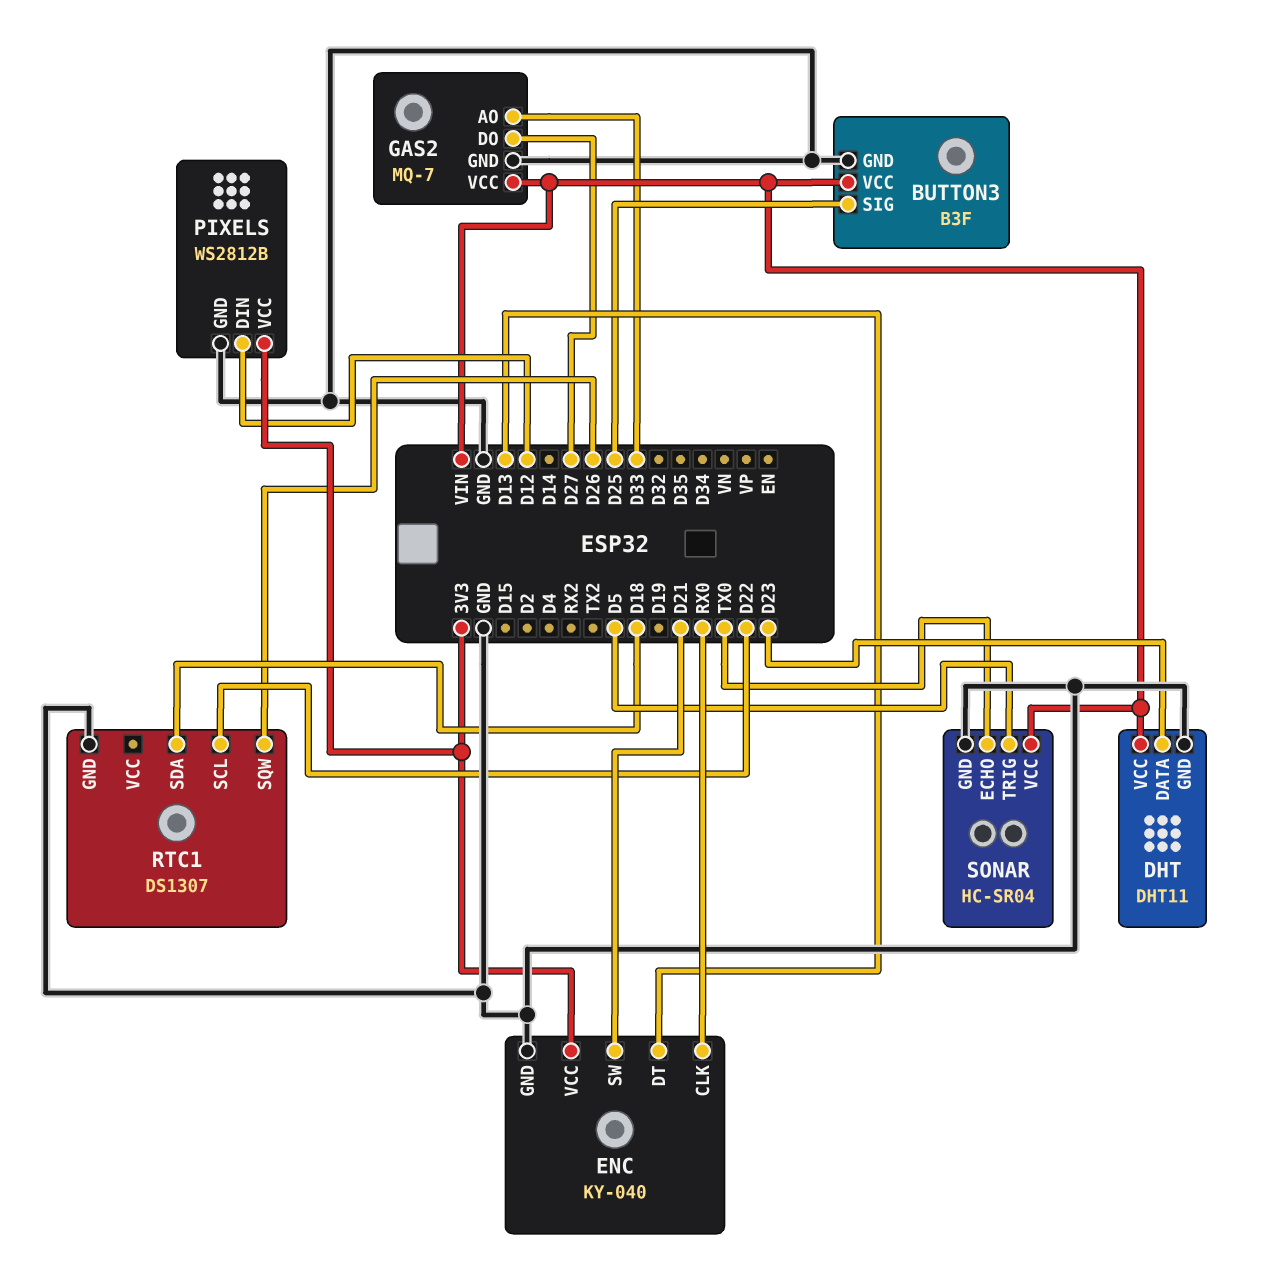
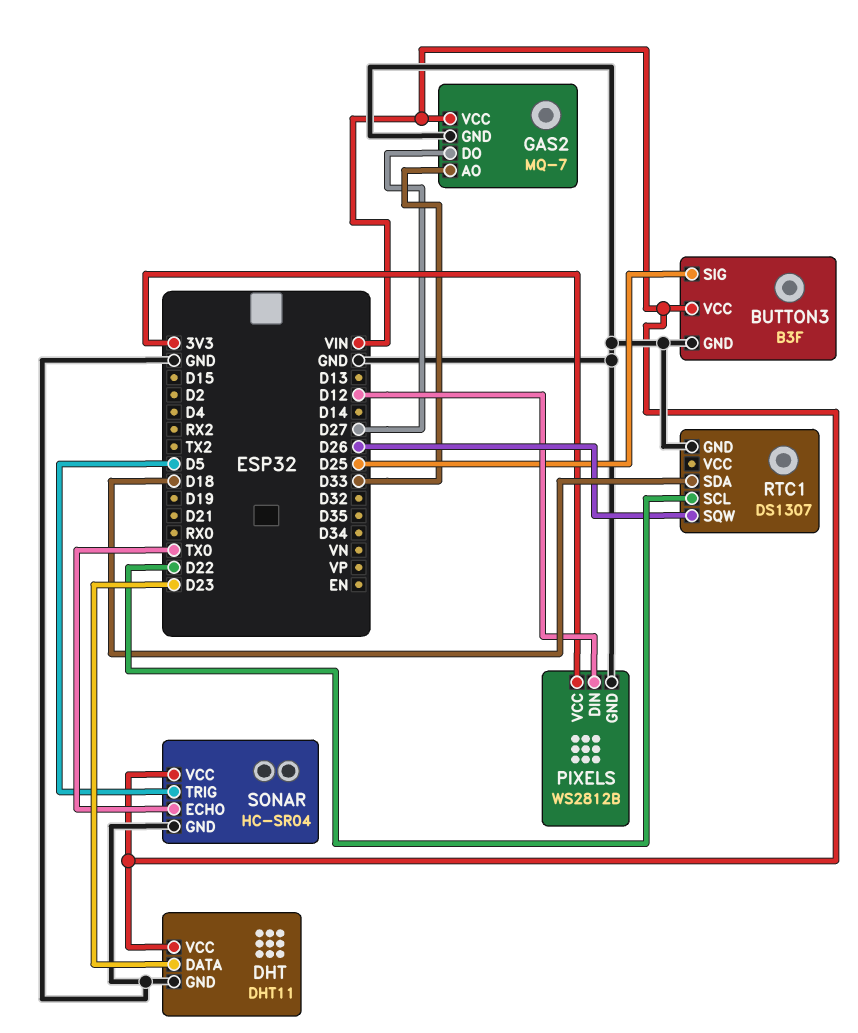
ENC: KY-040 -> none
ENC pin CLK: RX0 -> none
ENC pin DT: D13 -> none
ENC pin GND: GND -> none
ENC pin SW: D21 -> none
ENC pin VCC: 3V3 -> none

